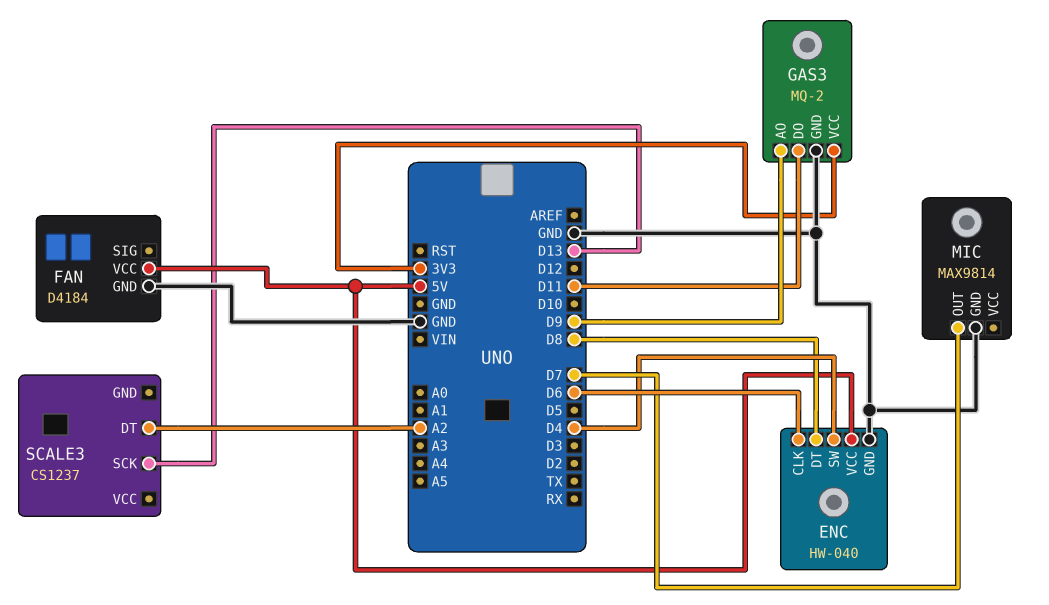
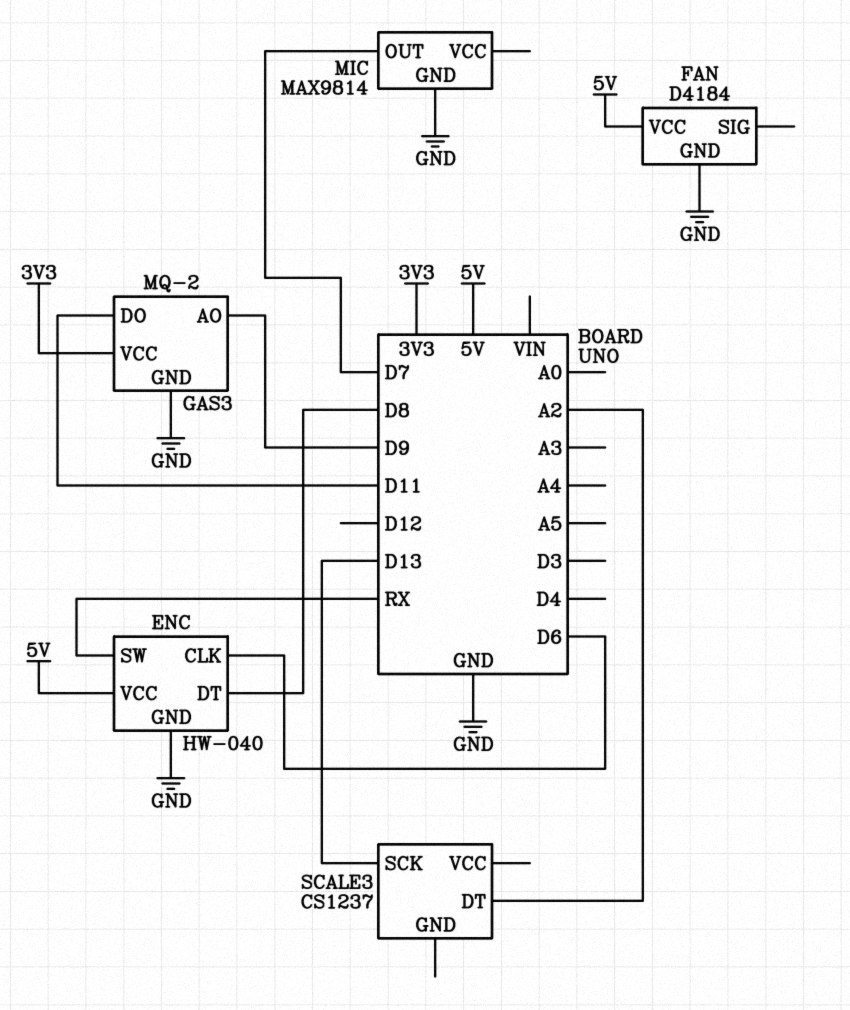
ENC pin SW: D4 -> RX

